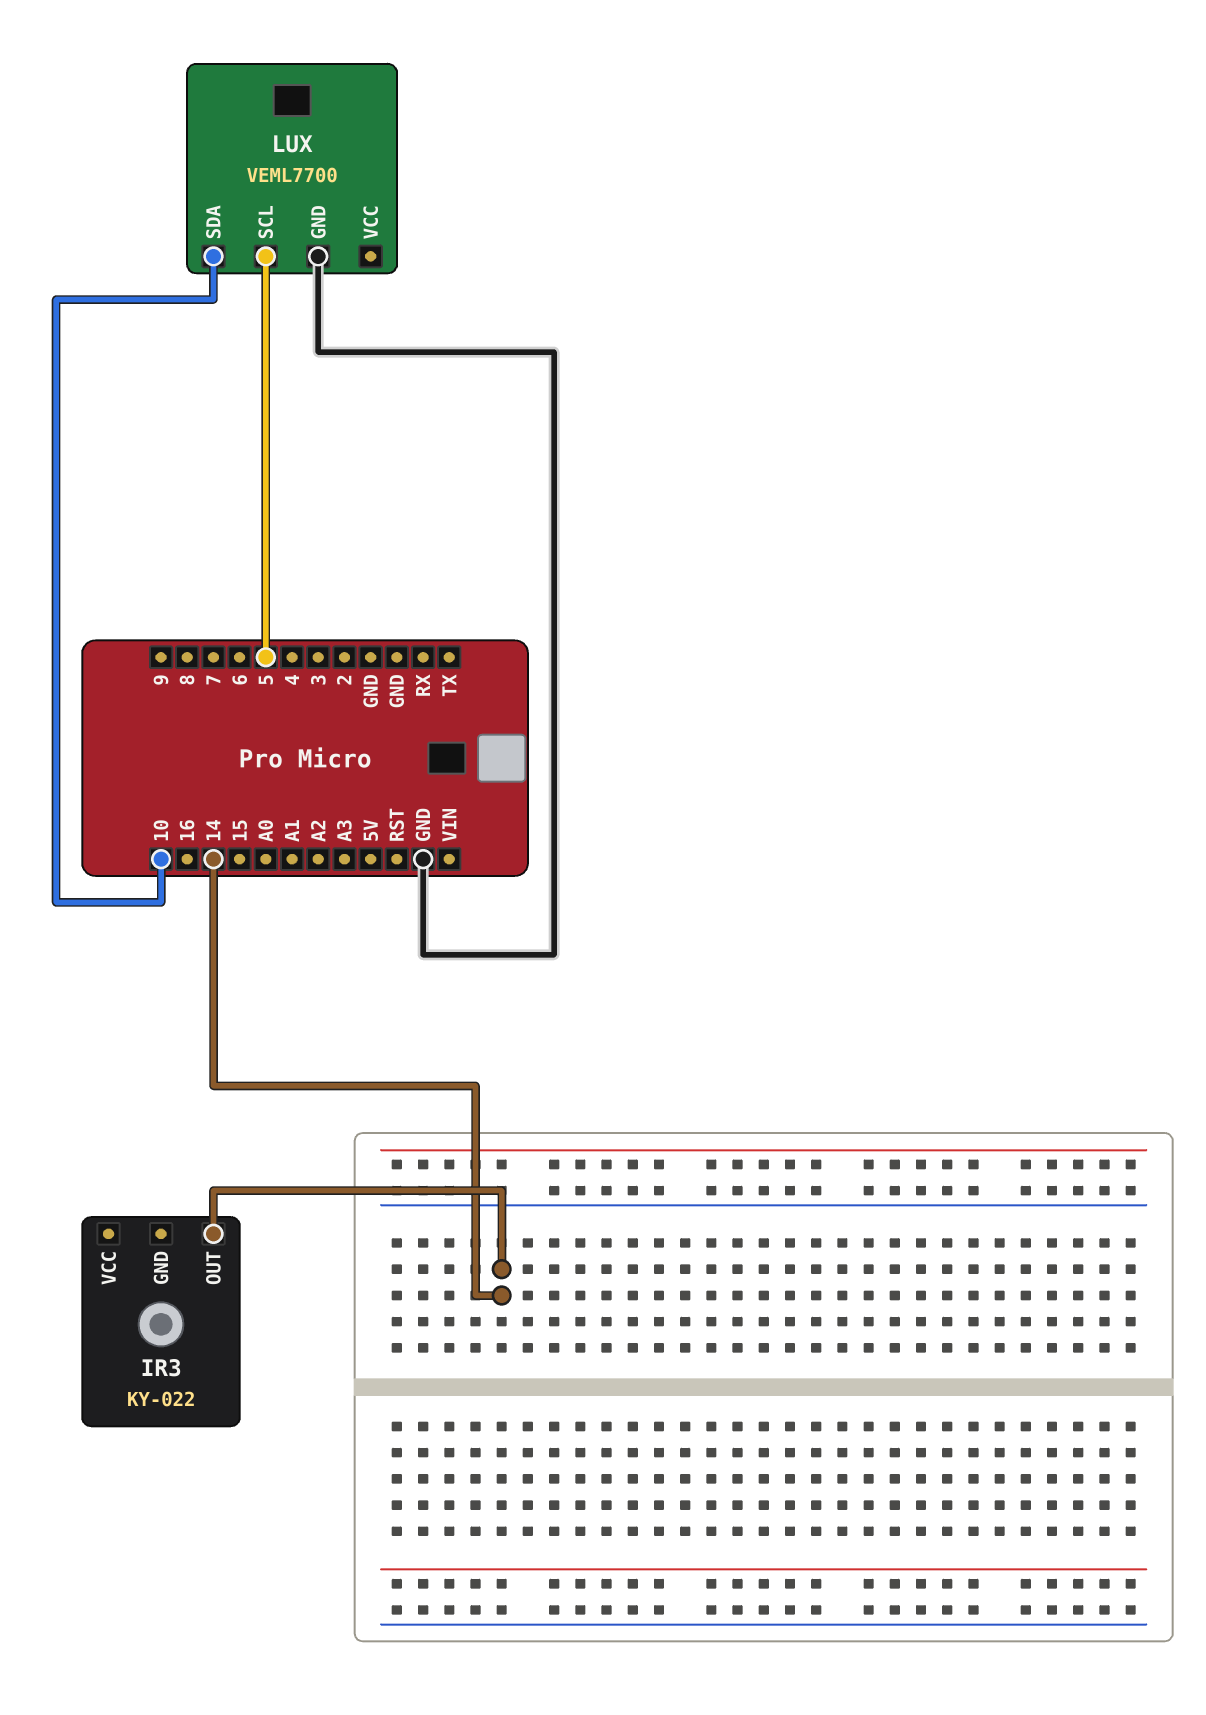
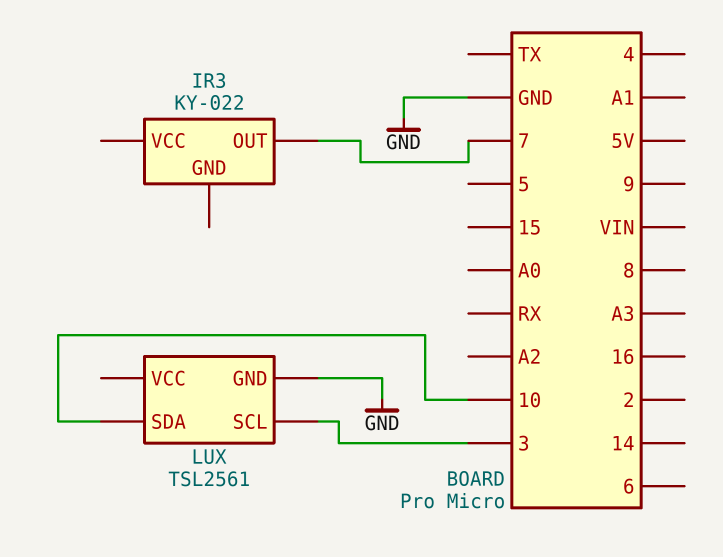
IR3 pin OUT: 14 -> 7
LUX: VEML7700 -> TSL2561
LUX pin SCL: 5 -> 3

